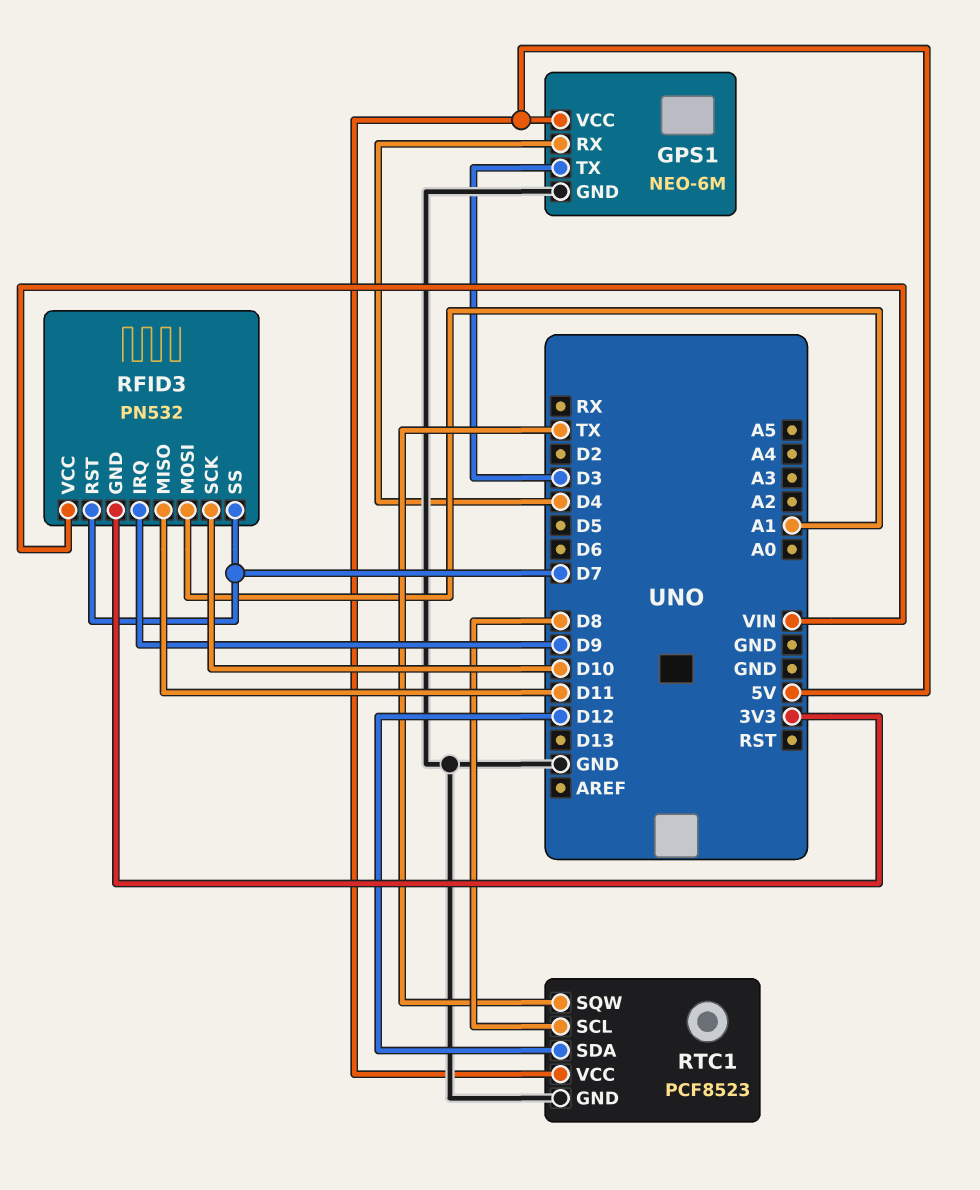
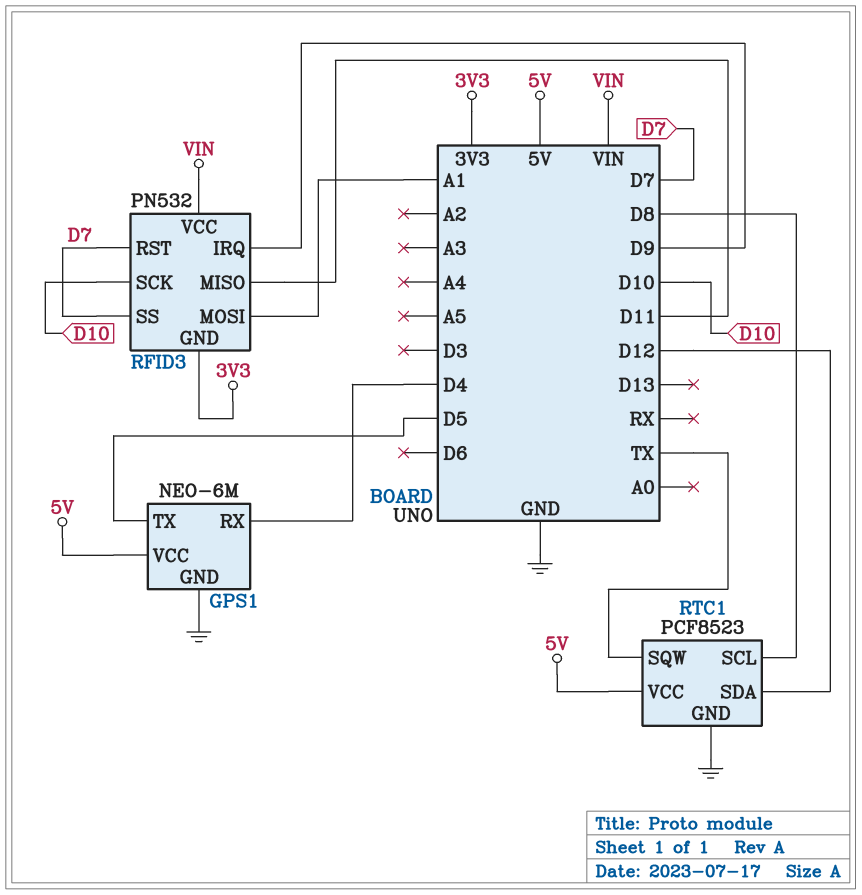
GPS1 pin TX: D3 -> D5

